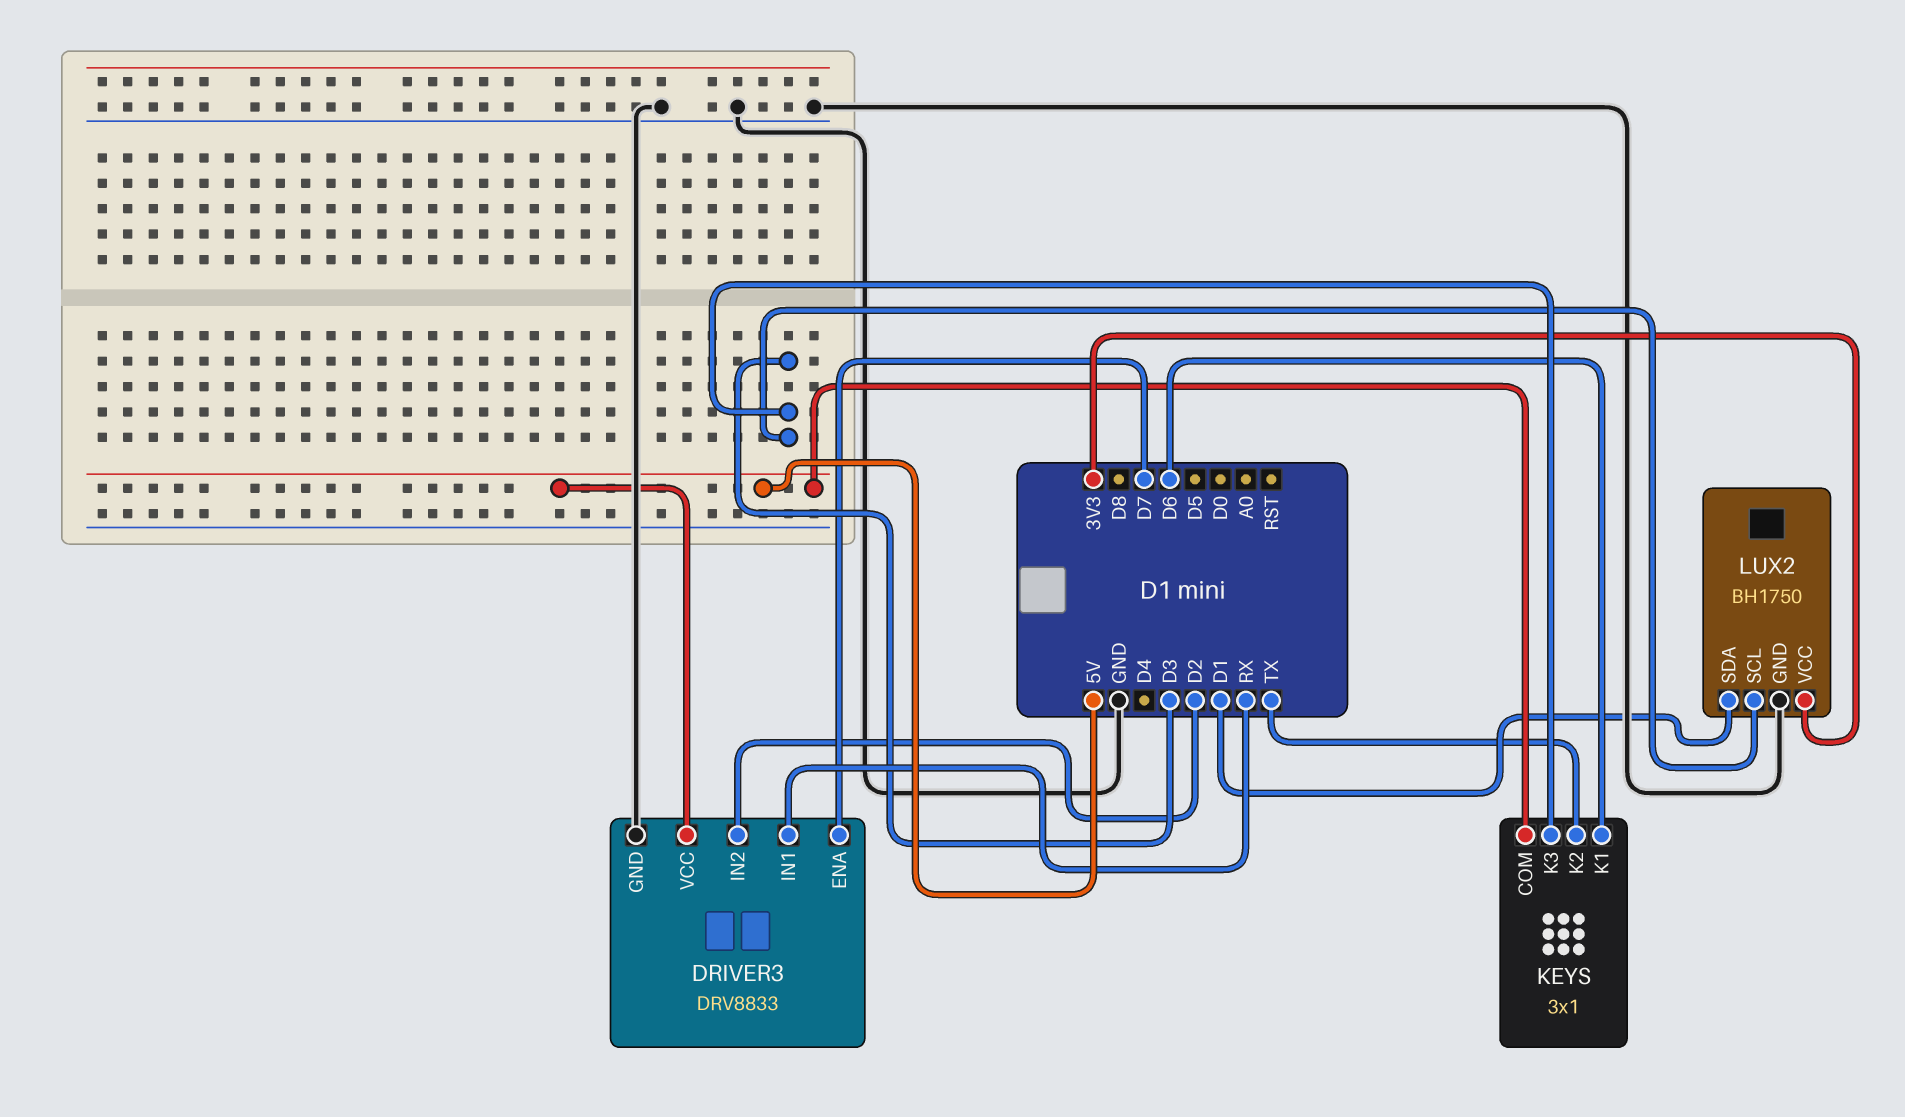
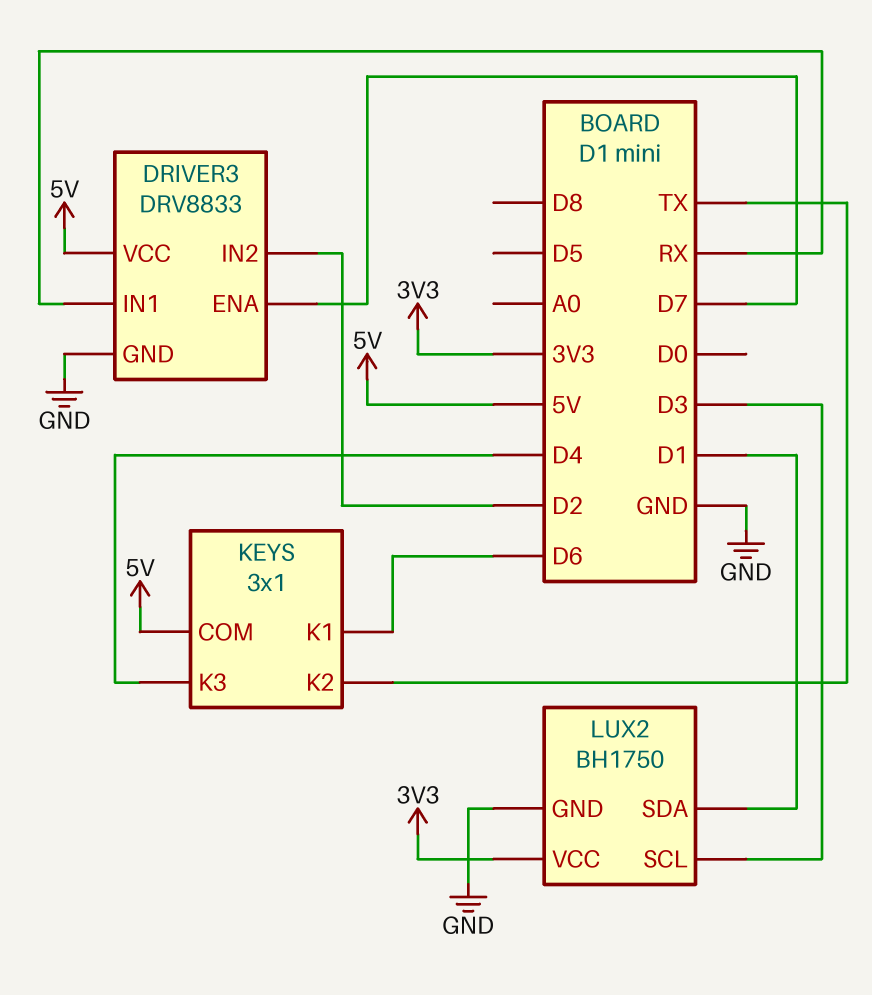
KEYS pin K3: D3 -> D4

